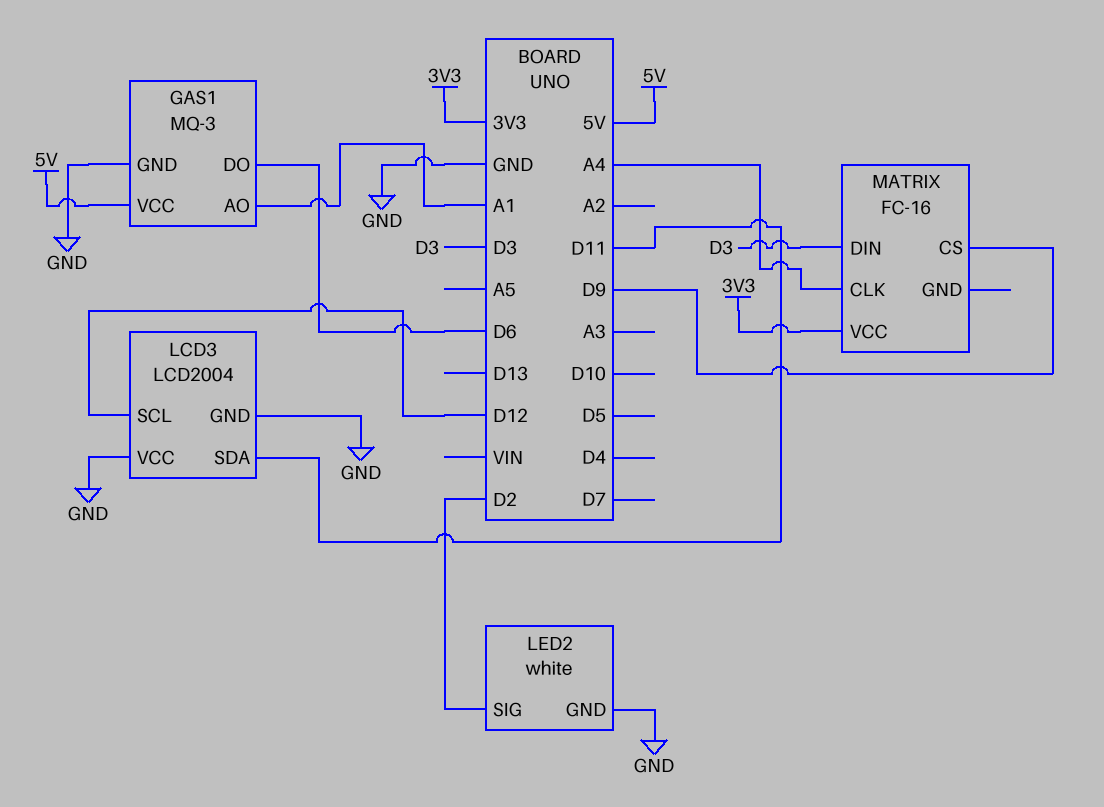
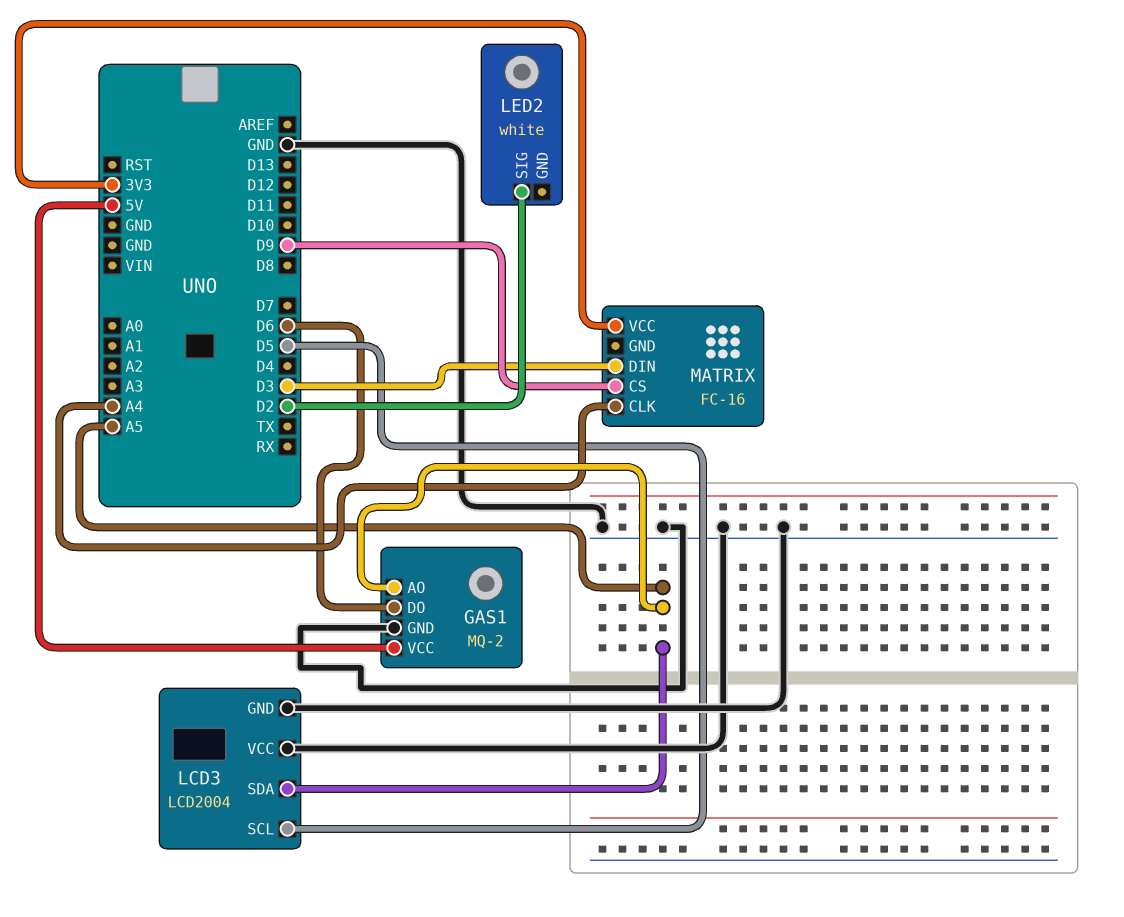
GAS1: MQ-3 -> MQ-2
GAS1 pin AO: A1 -> A5
LCD3 pin SCL: D12 -> D5
LCD3 pin SDA: D11 -> A5
LED2 pin GND: GND -> none

